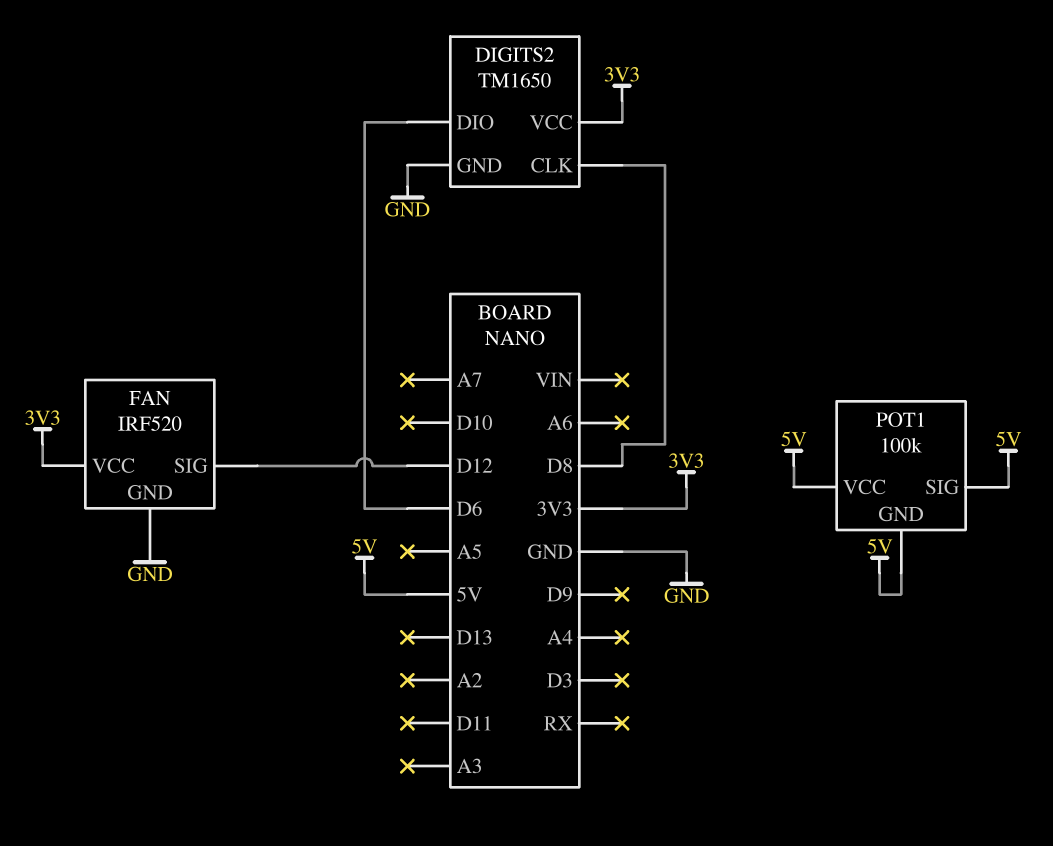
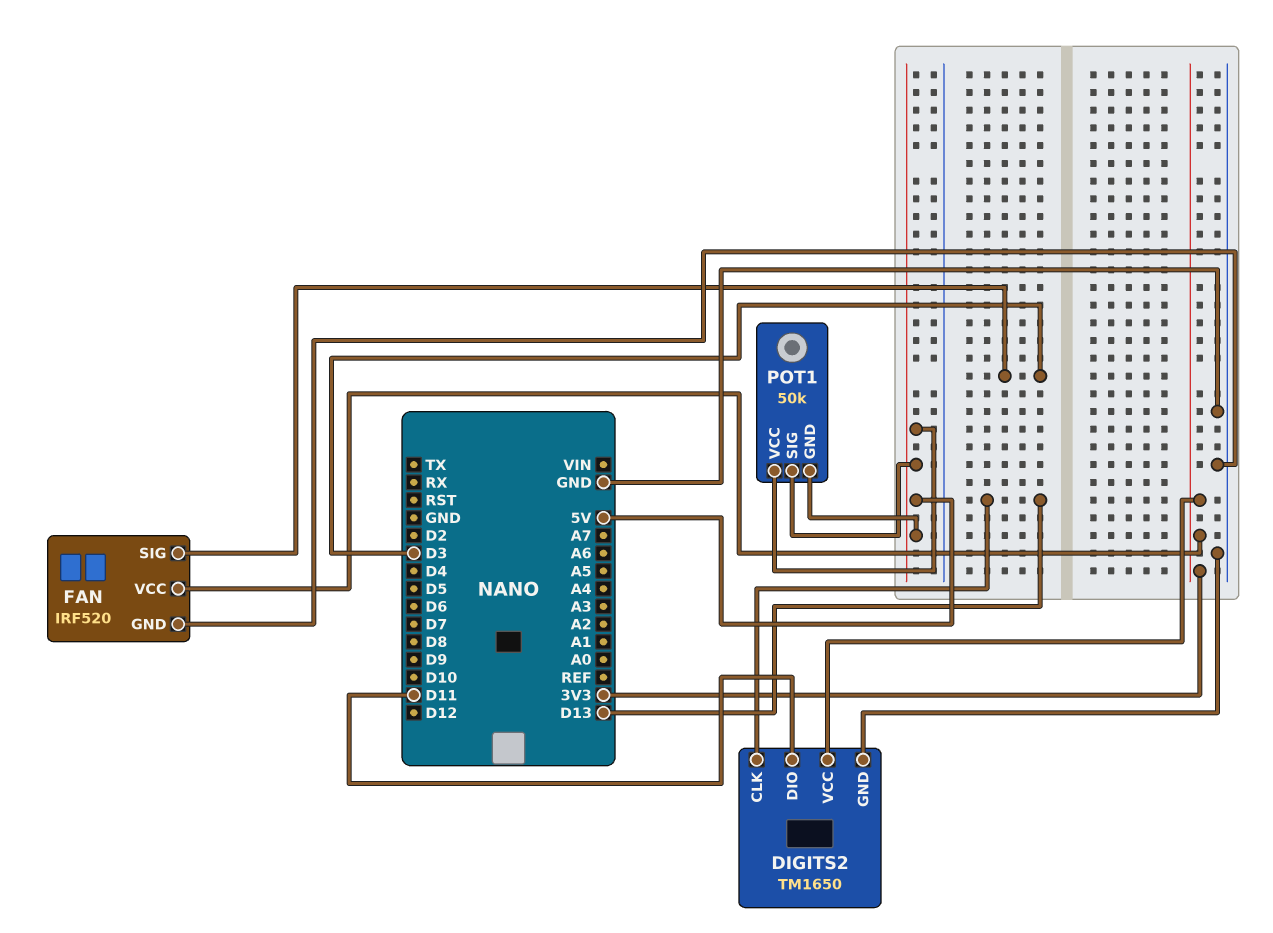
DIGITS2 pin CLK: D8 -> D13
DIGITS2 pin DIO: D6 -> D11
FAN pin SIG: D12 -> D3
POT1: 100k -> 50k

